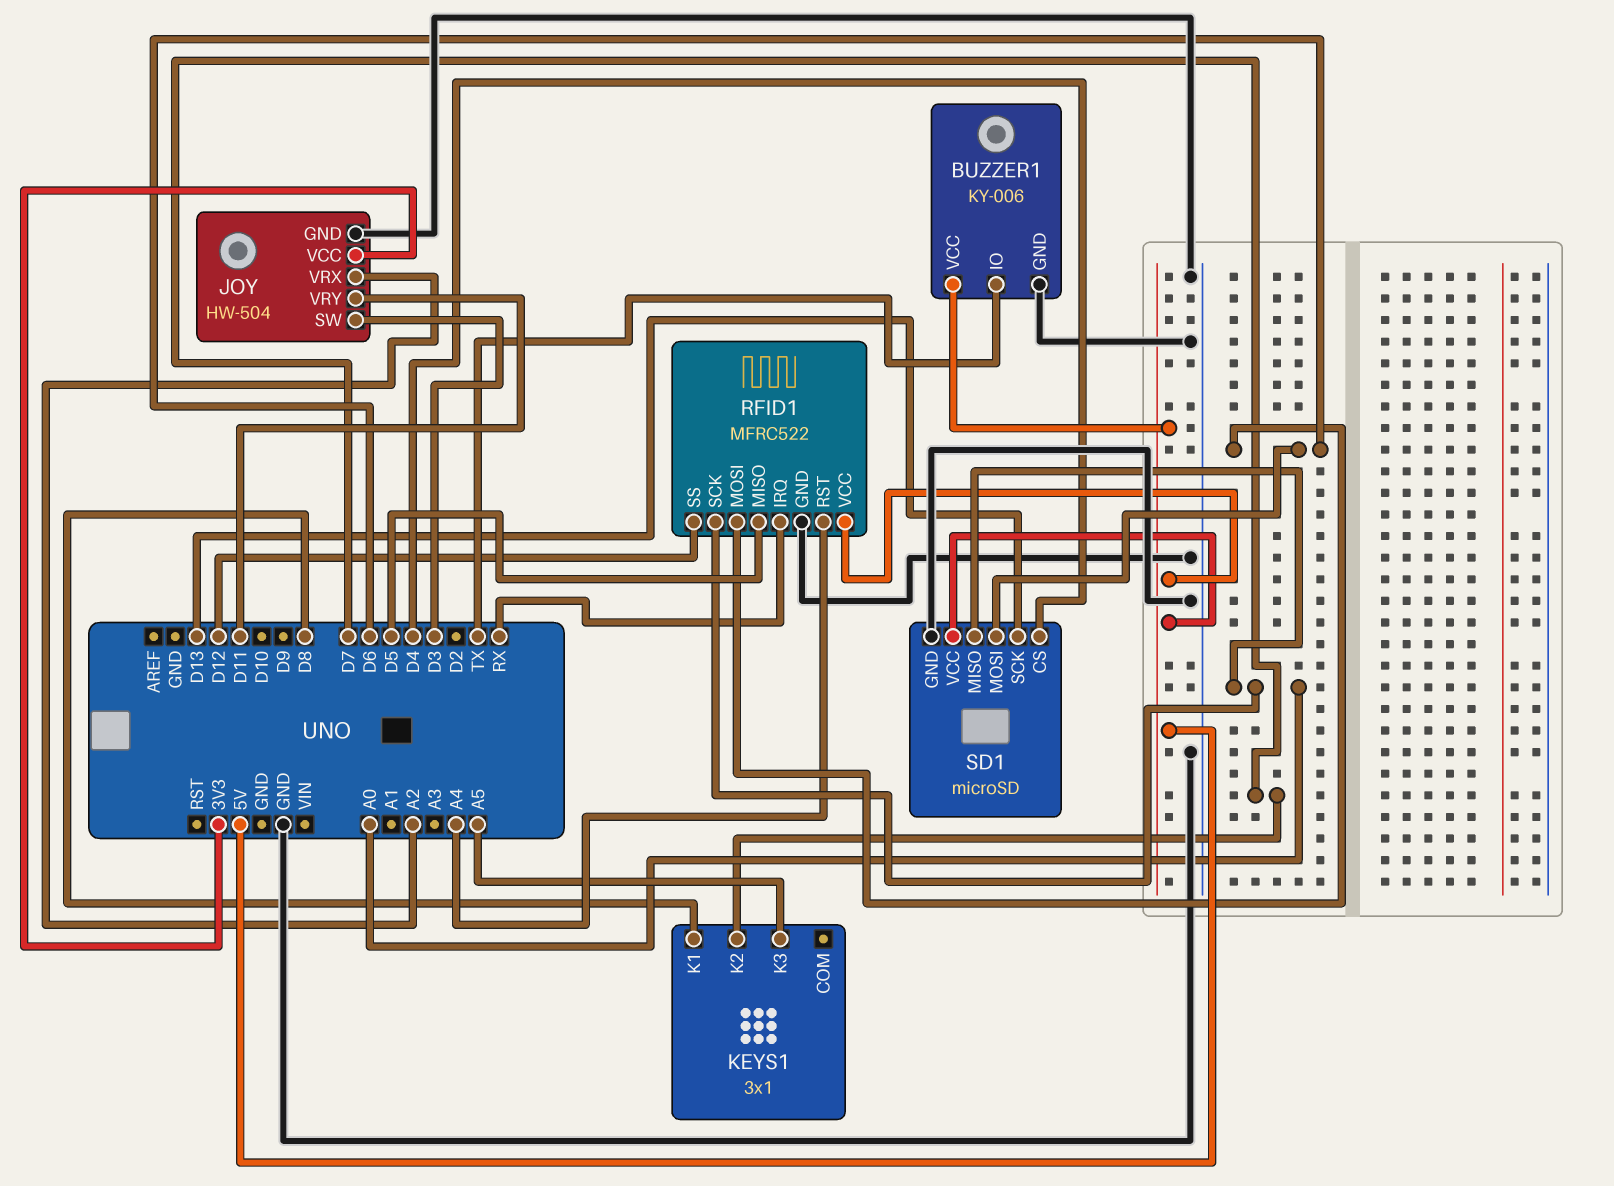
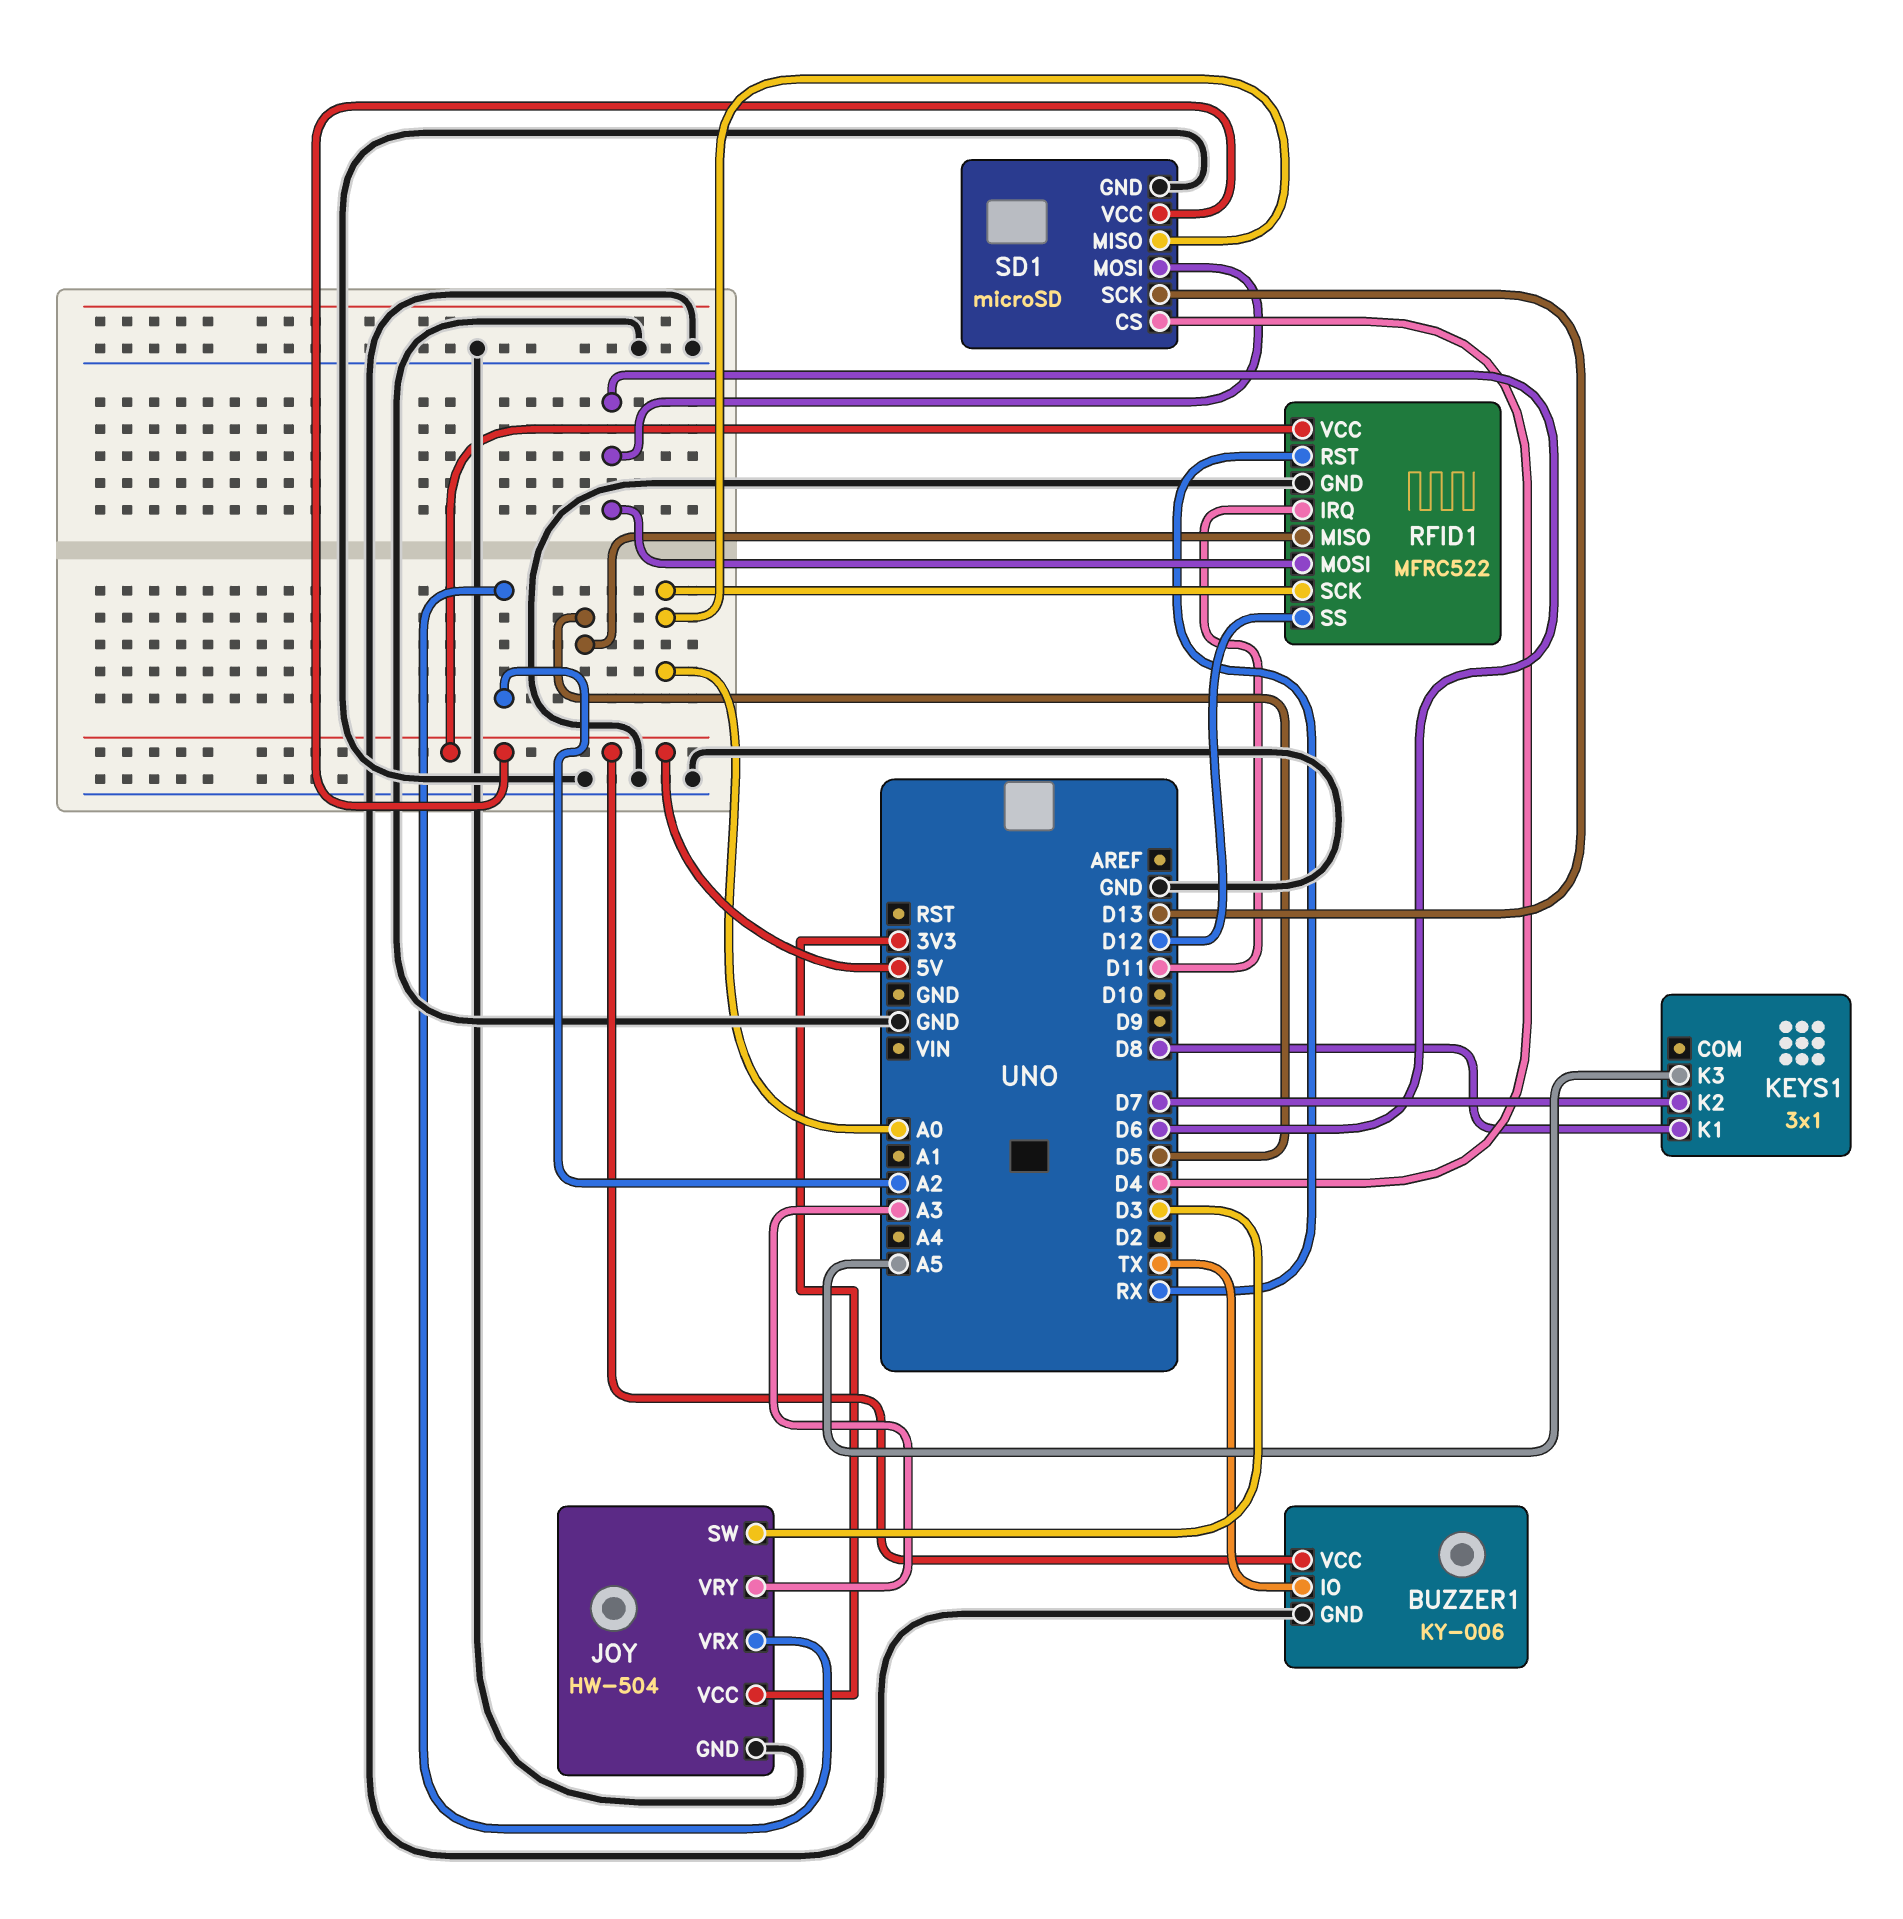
JOY pin VRY: D11 -> A3
RFID1 pin IRQ: RX -> D11
RFID1 pin RST: A4 -> RX

